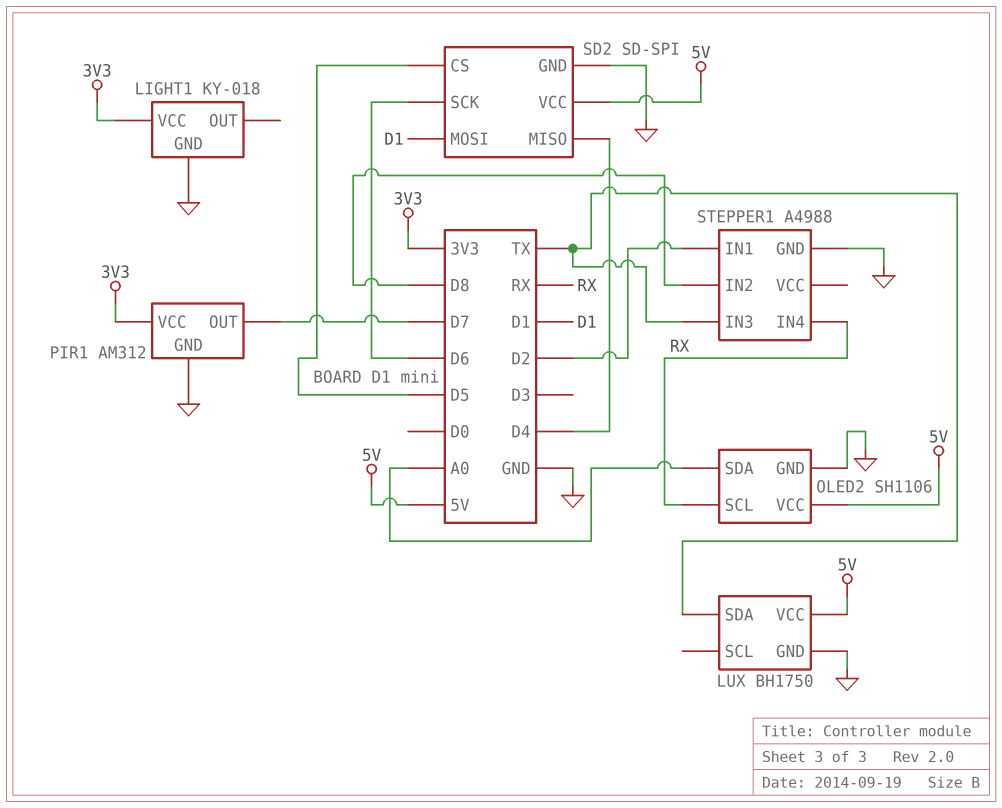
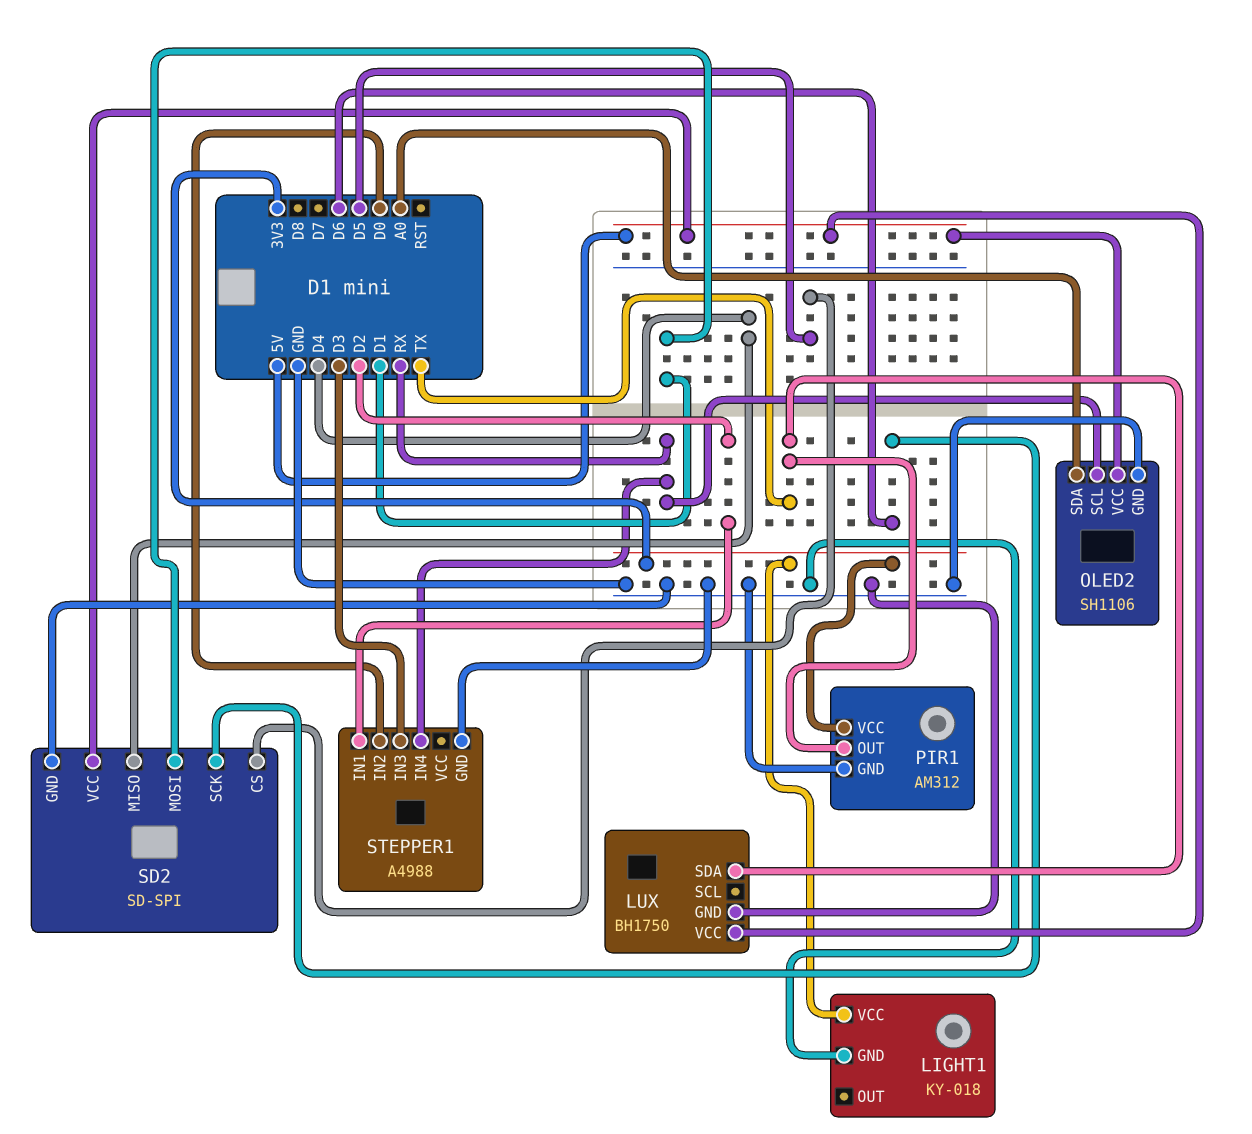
PIR1 pin OUT: D7 -> TX
STEPPER1 pin IN2: D8 -> D0
STEPPER1 pin IN3: TX -> D3

